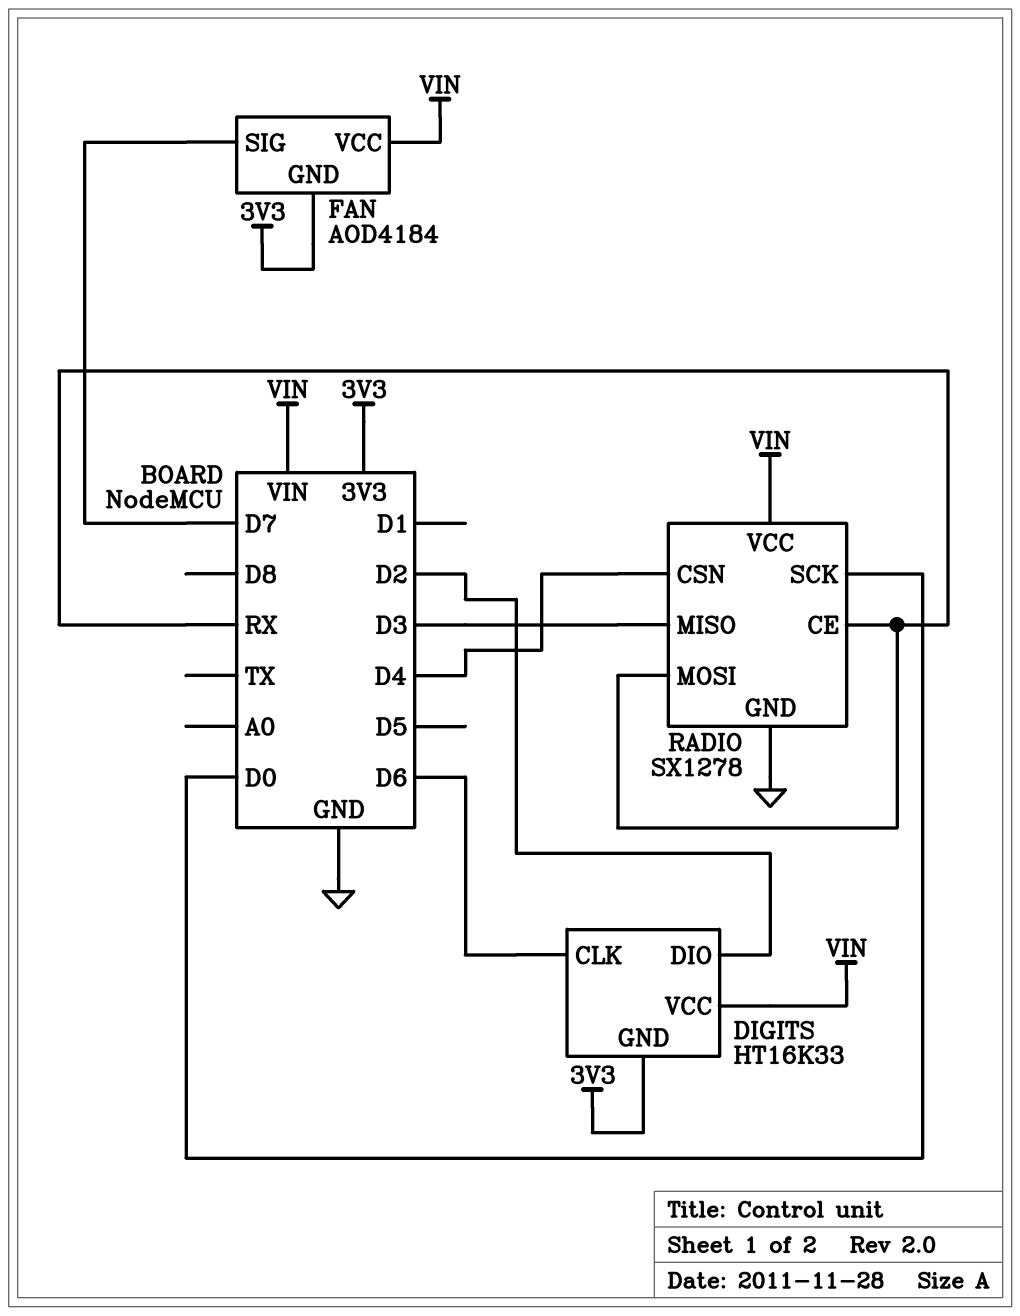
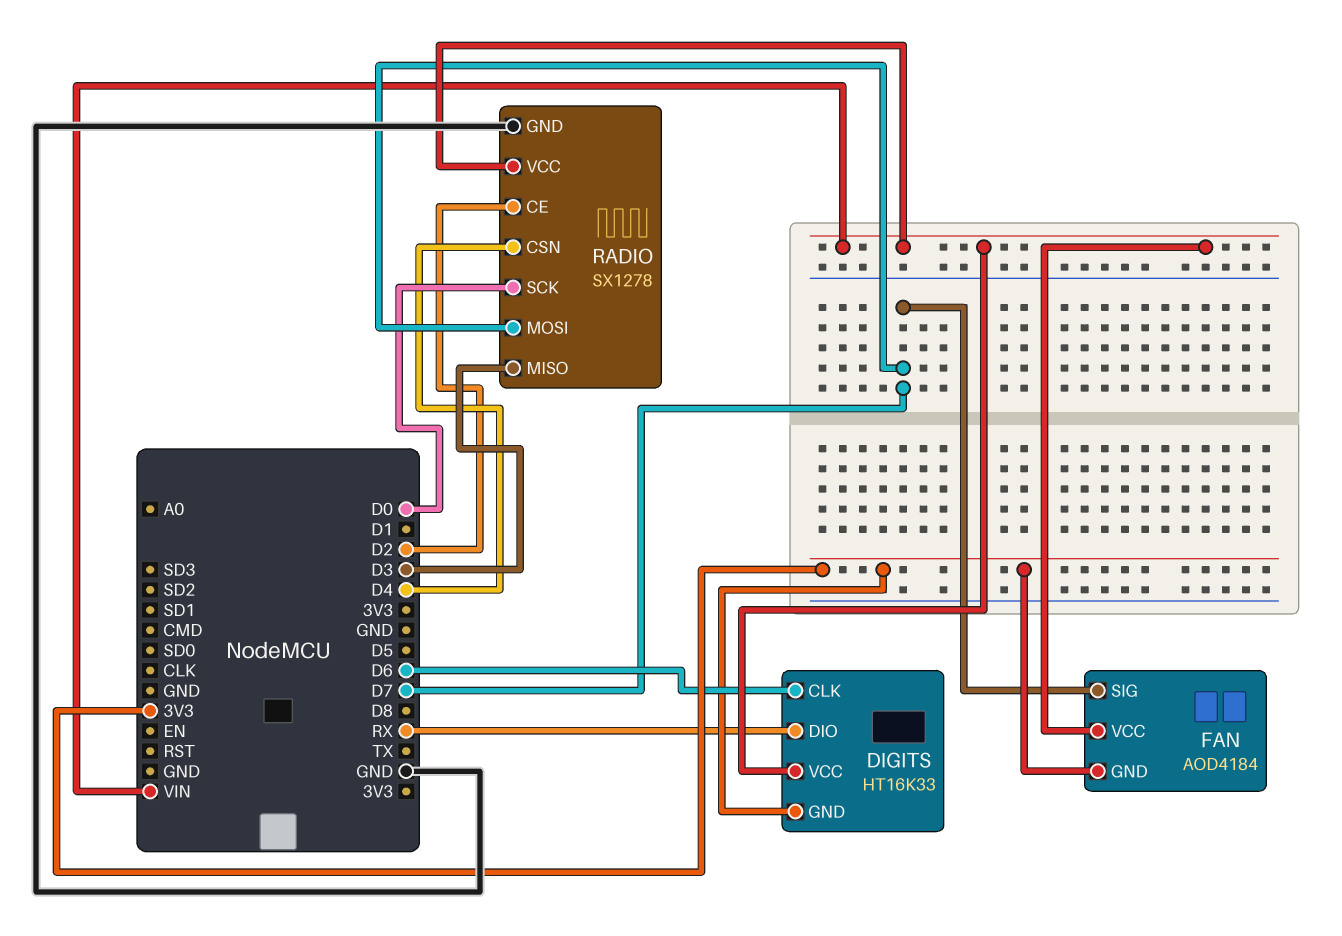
DIGITS pin DIO: D2 -> RX
RADIO pin CE: RX -> D2
RADIO pin MOSI: RX -> D7

